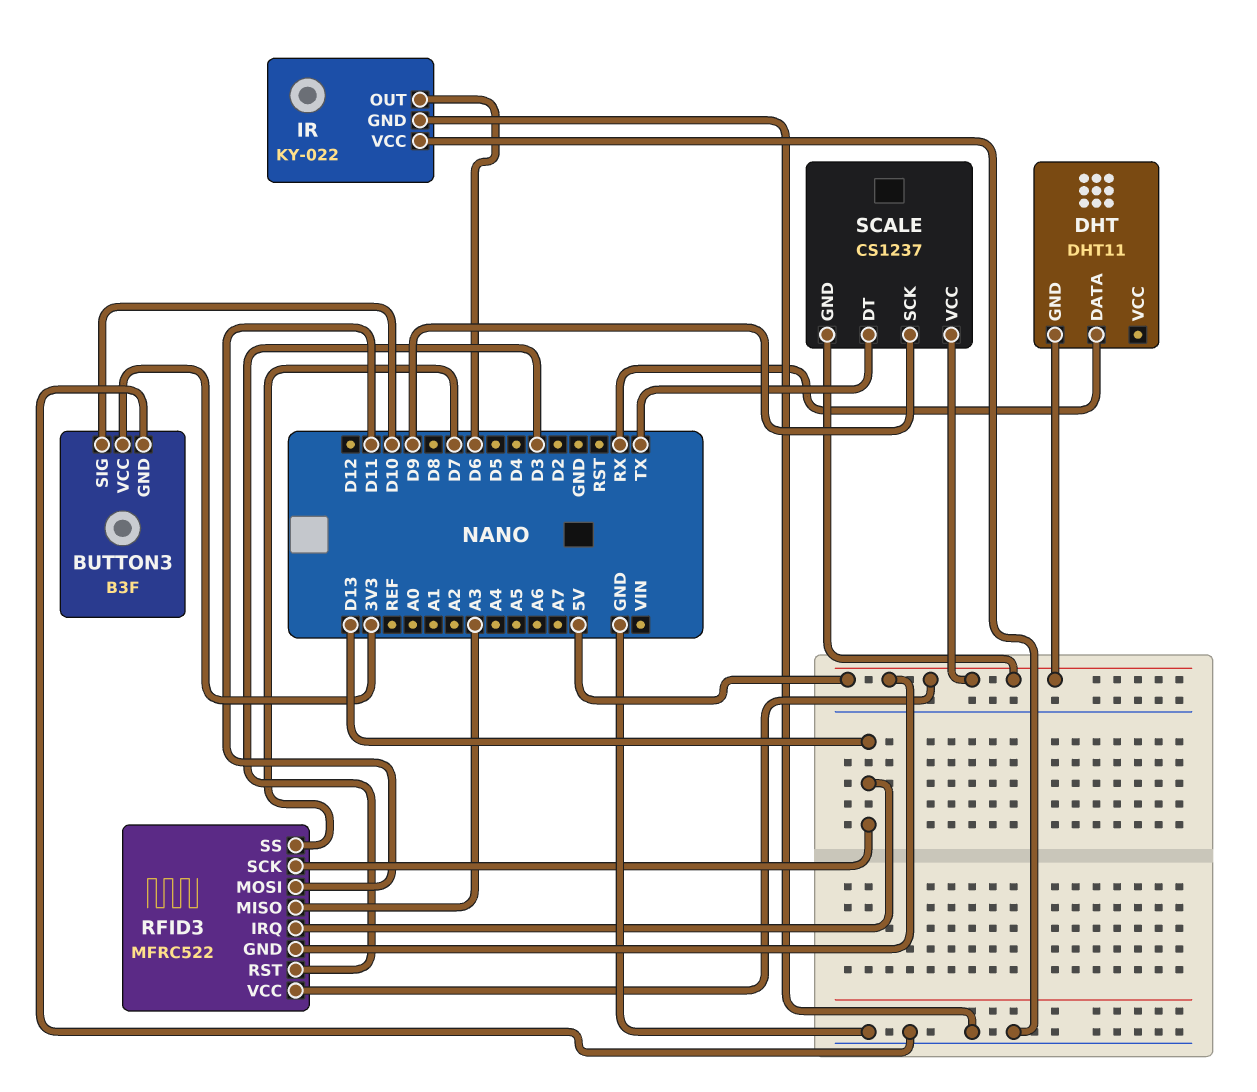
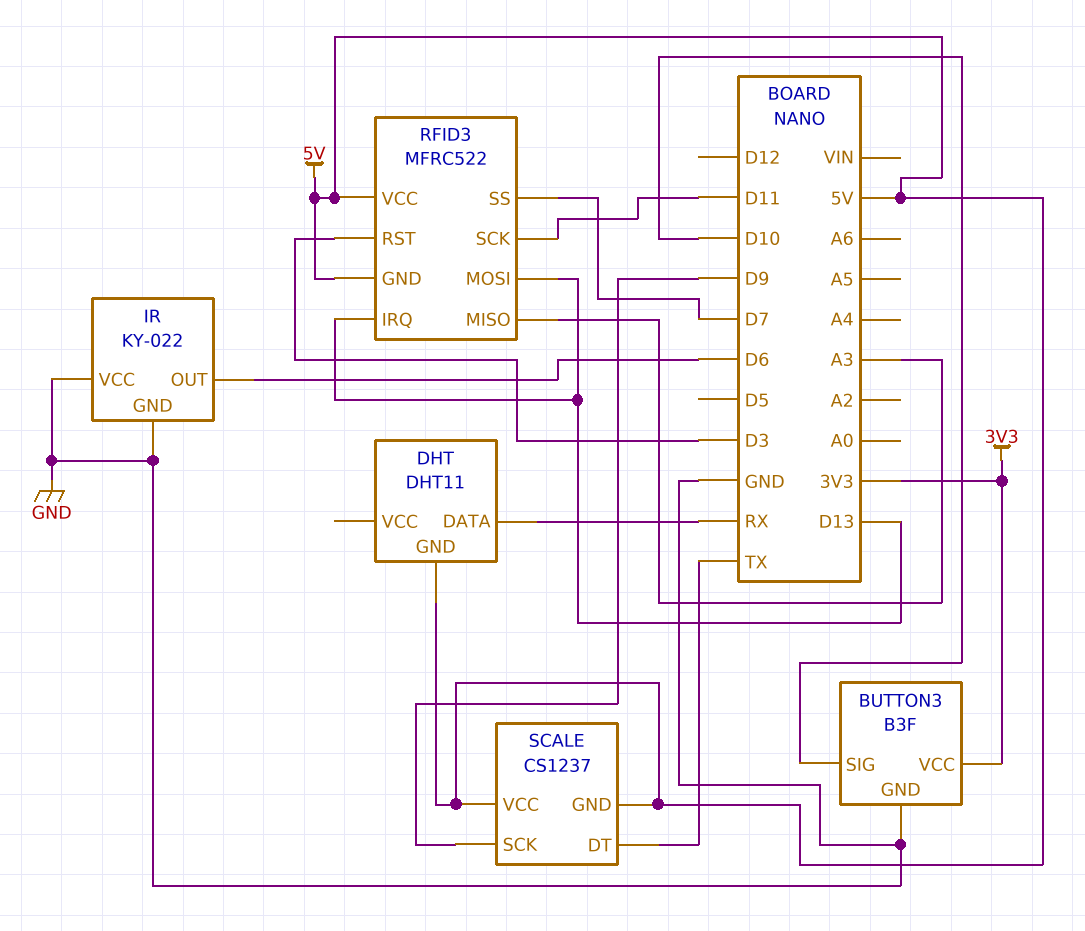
RFID3 pin MOSI: D11 -> D13
RFID3 pin SCK: D13 -> D11

